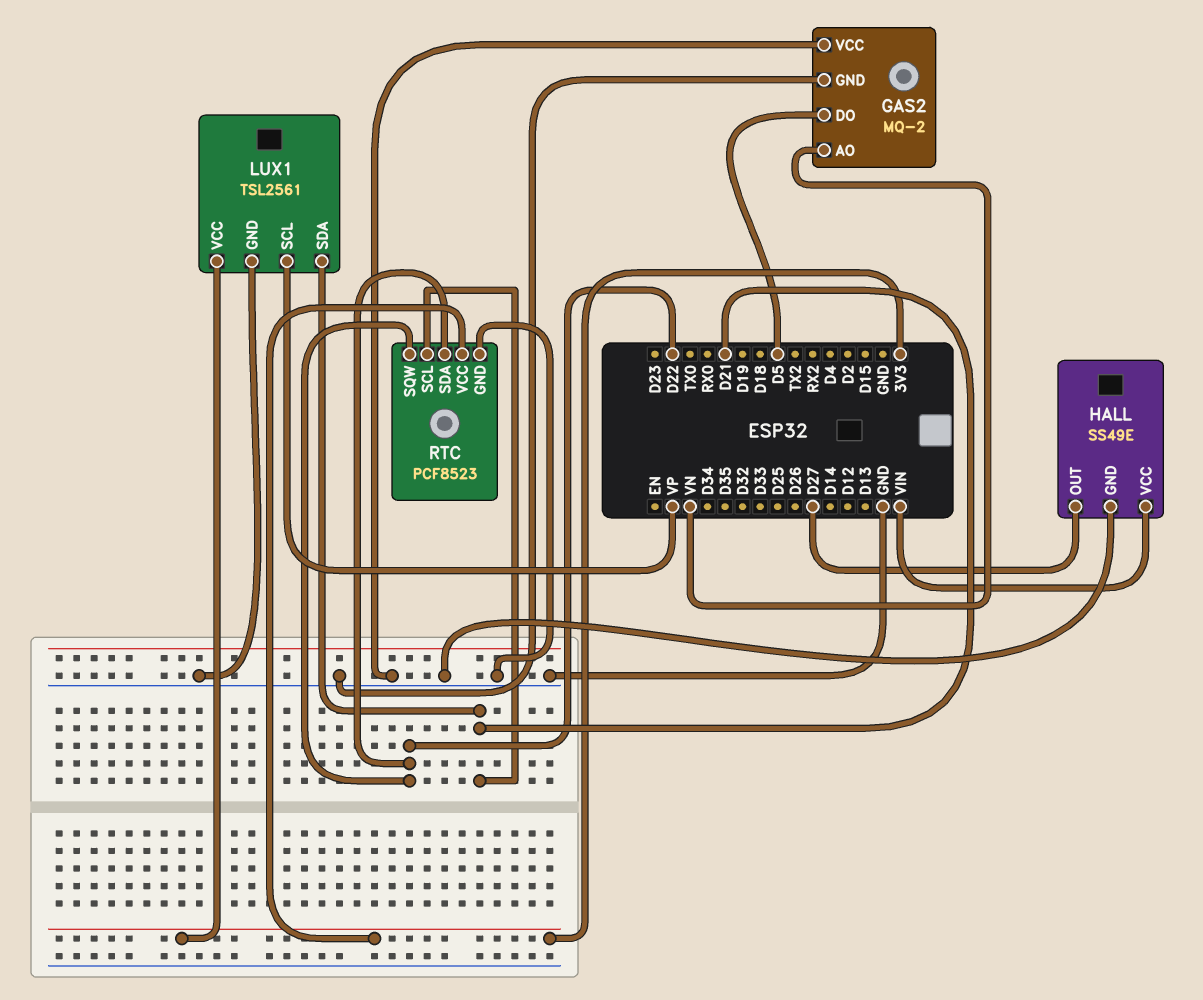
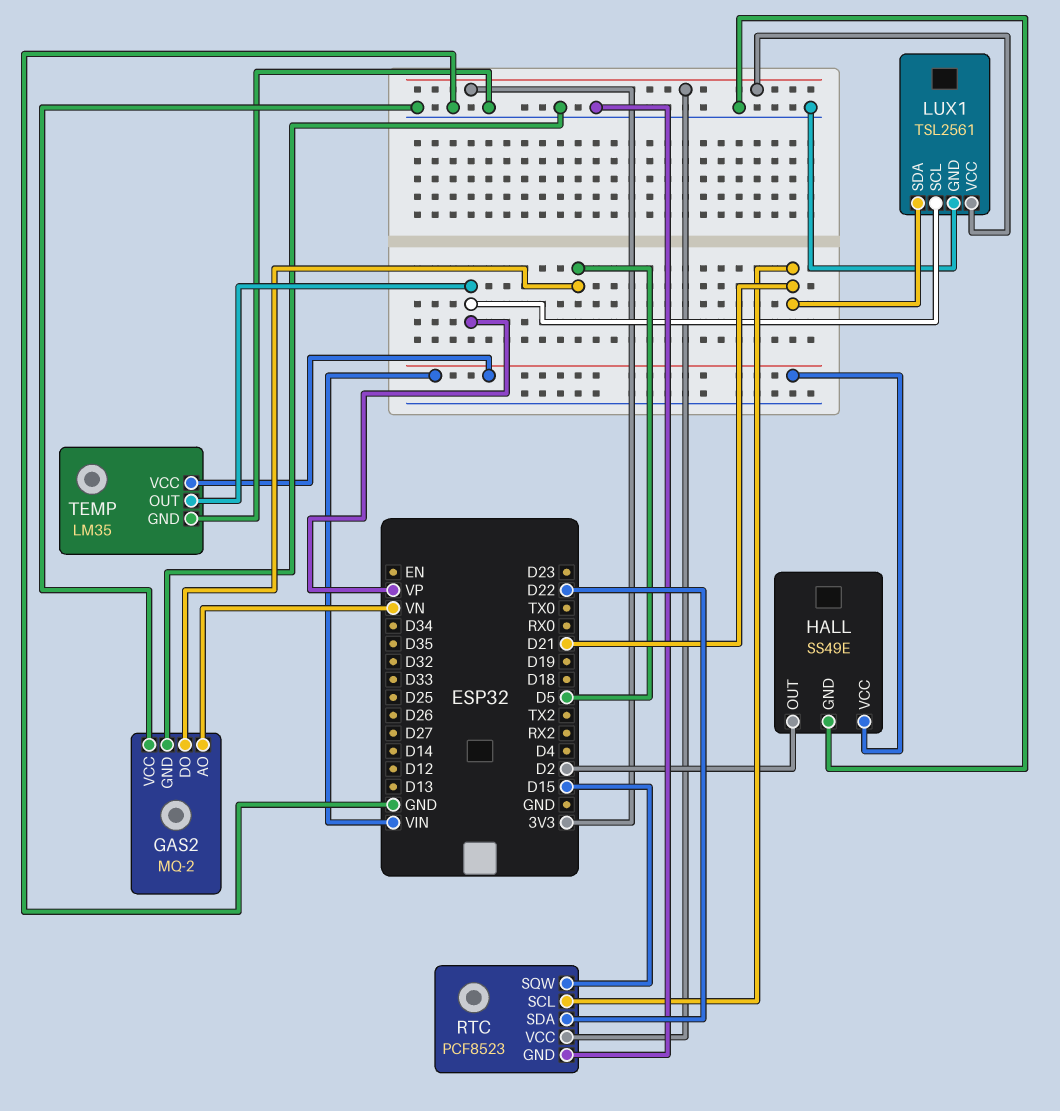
HALL pin OUT: D27 -> D2
RTC pin SQW: D22 -> D15
TEMP: none -> LM35
TEMP pin GND: none -> GND
TEMP pin OUT: none -> VP
TEMP pin VCC: none -> VIN

